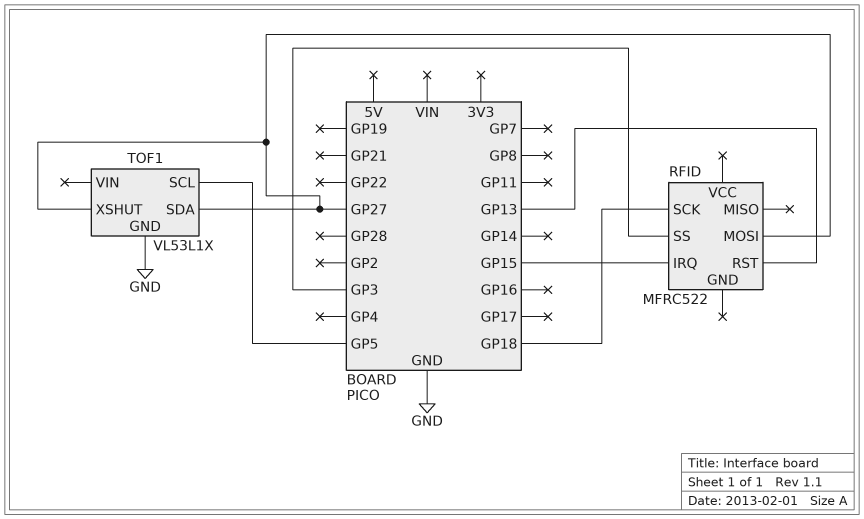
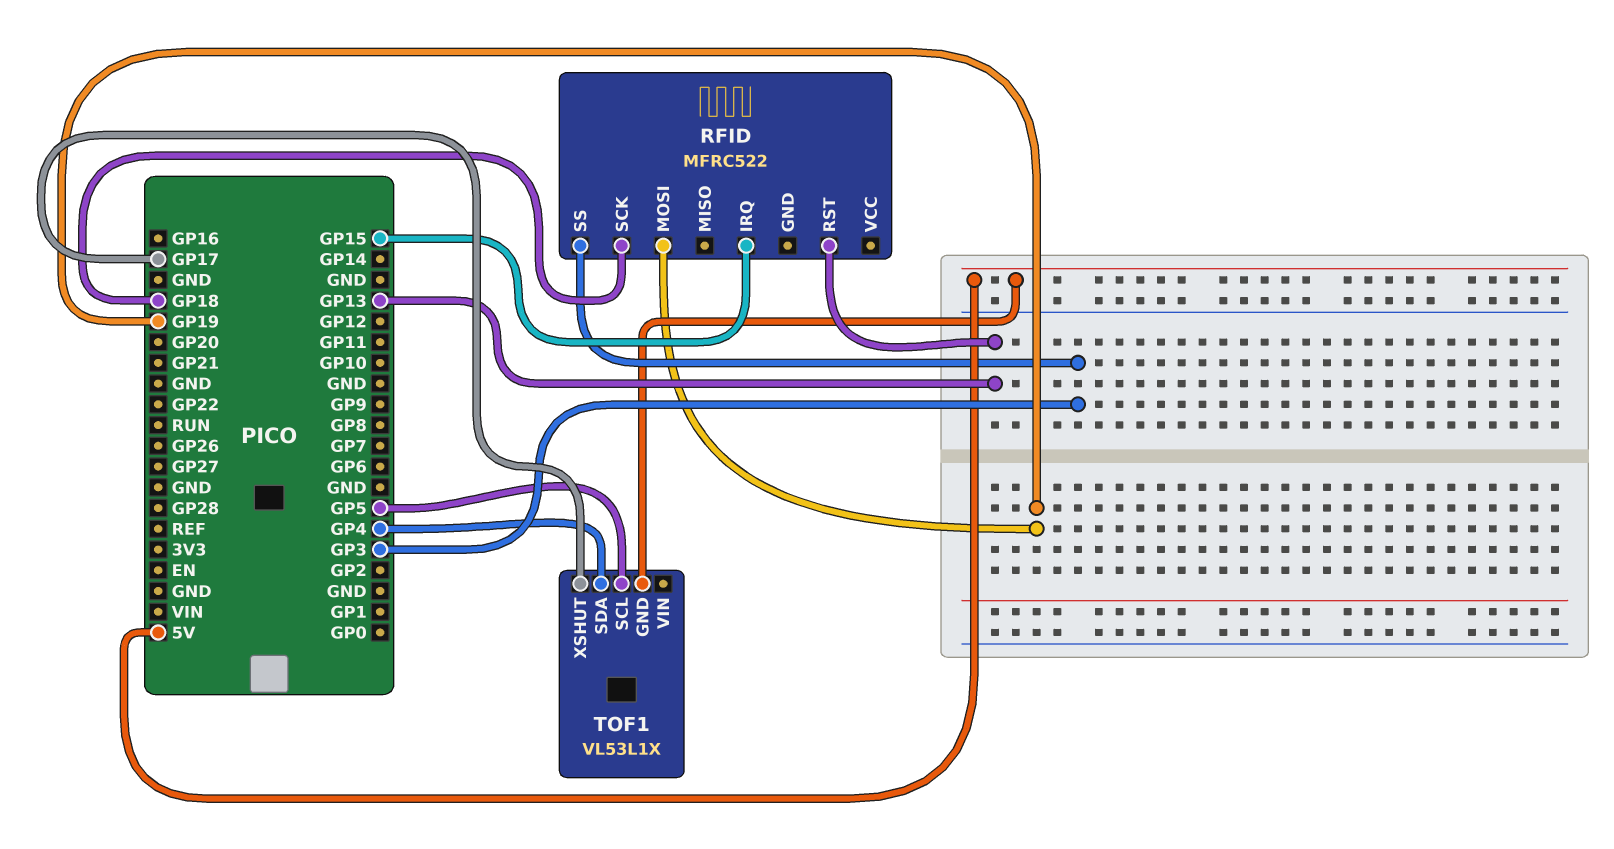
RFID pin MOSI: GP27 -> GP19
TOF1 pin GND: GND -> 5V
TOF1 pin SDA: GP27 -> GP4
TOF1 pin XSHUT: GP27 -> GP17

